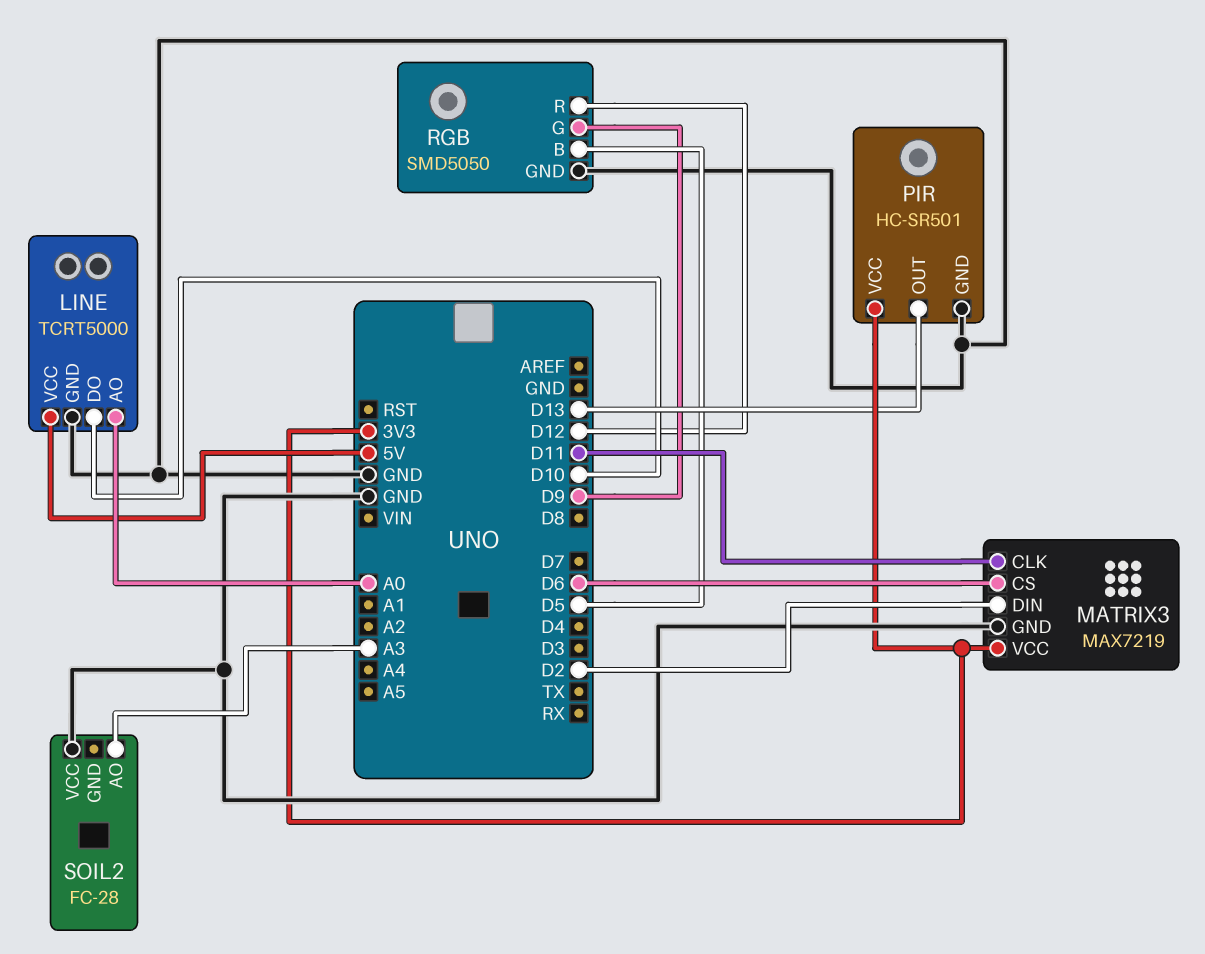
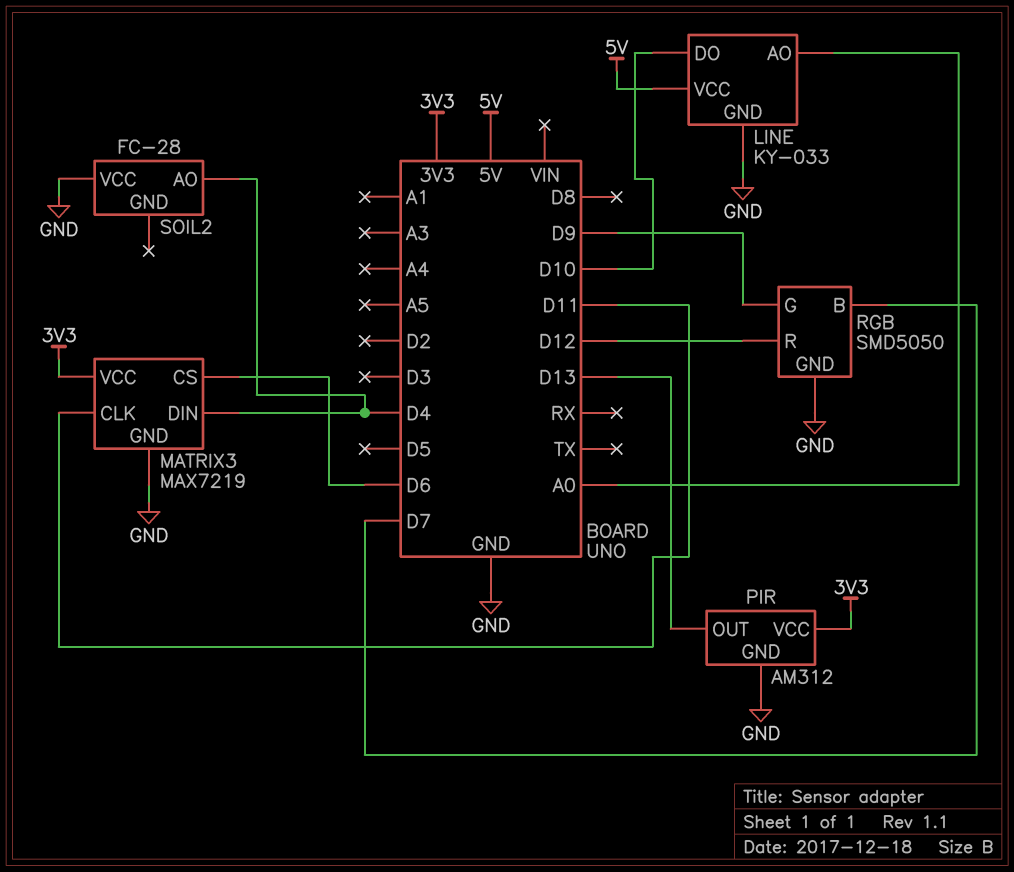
LINE: TCRT5000 -> KY-033
MATRIX3 pin DIN: D2 -> D4
PIR: HC-SR501 -> AM312
RGB pin B: D5 -> D7
SOIL2 pin AO: A3 -> D4

